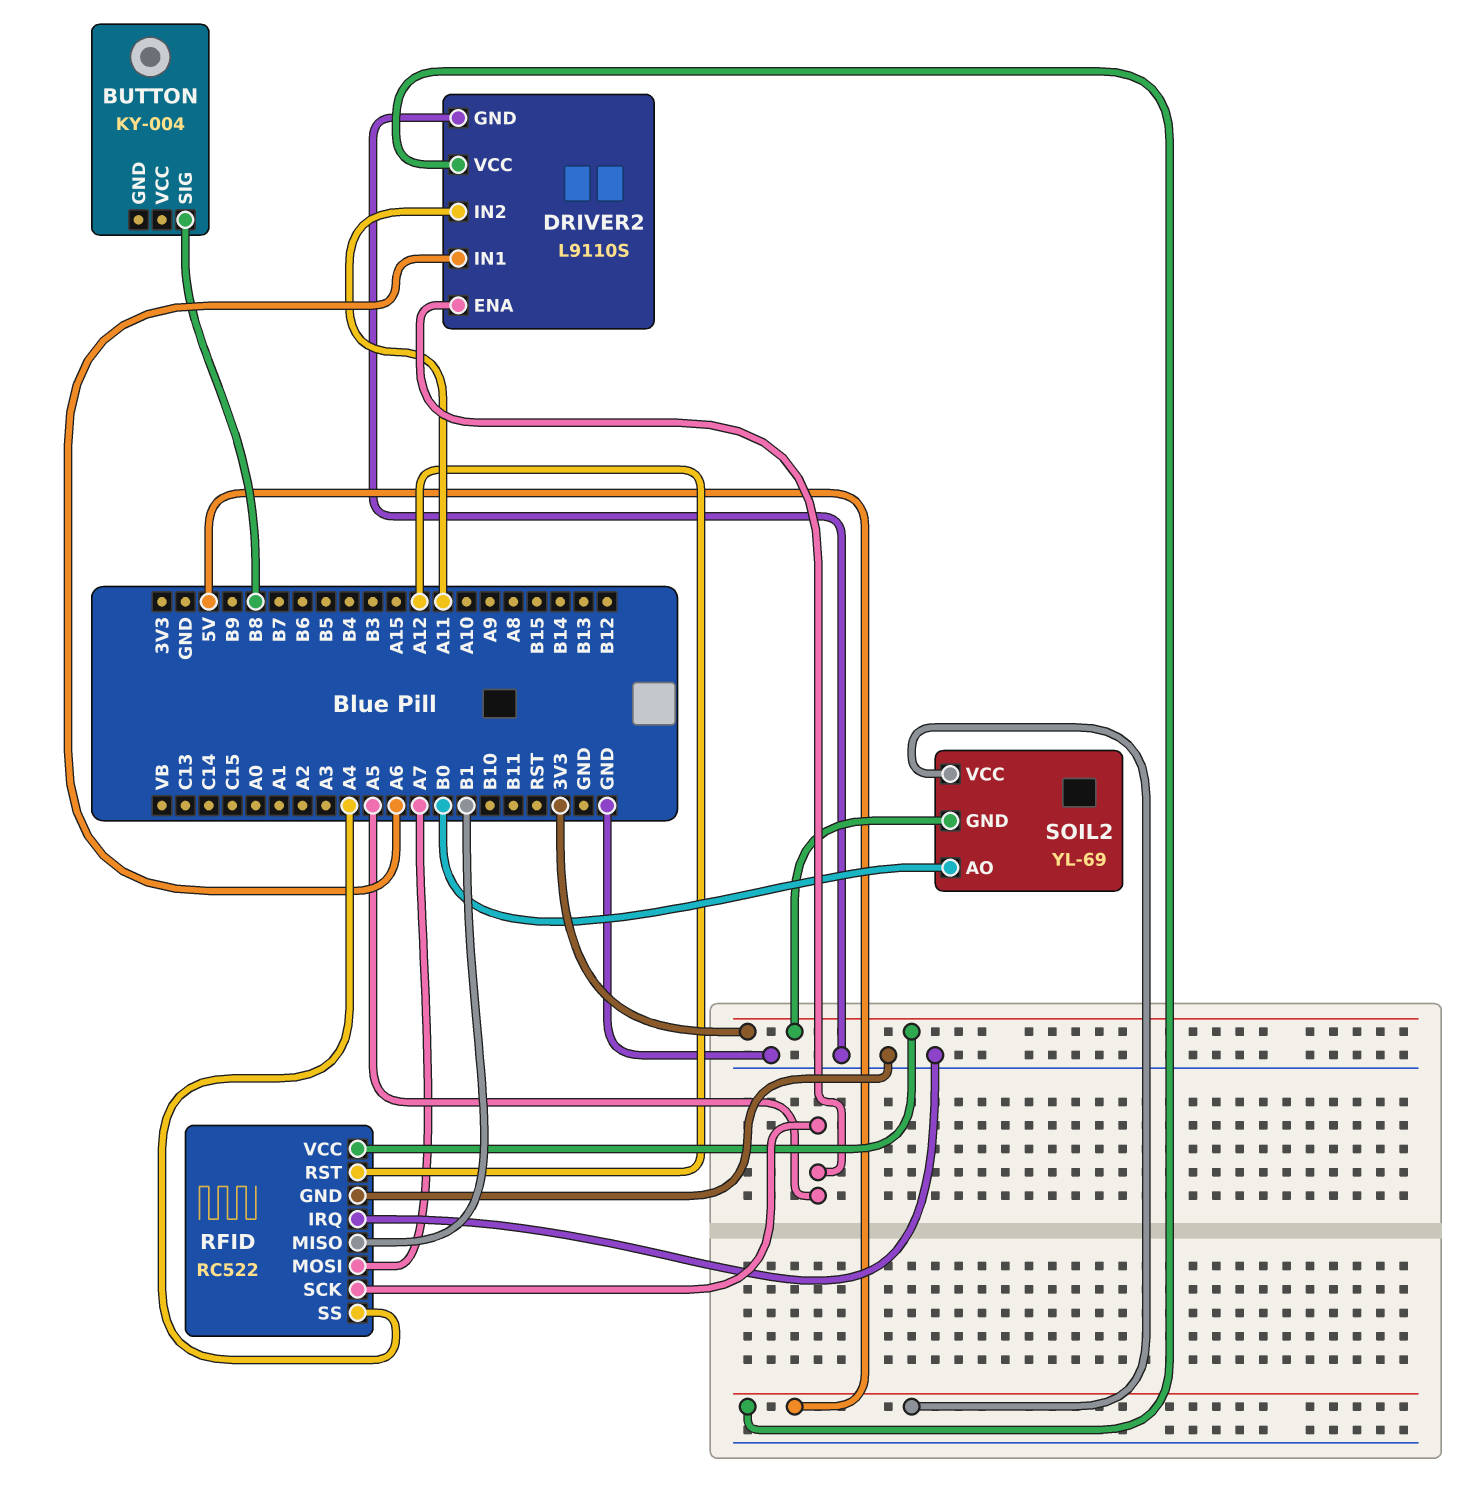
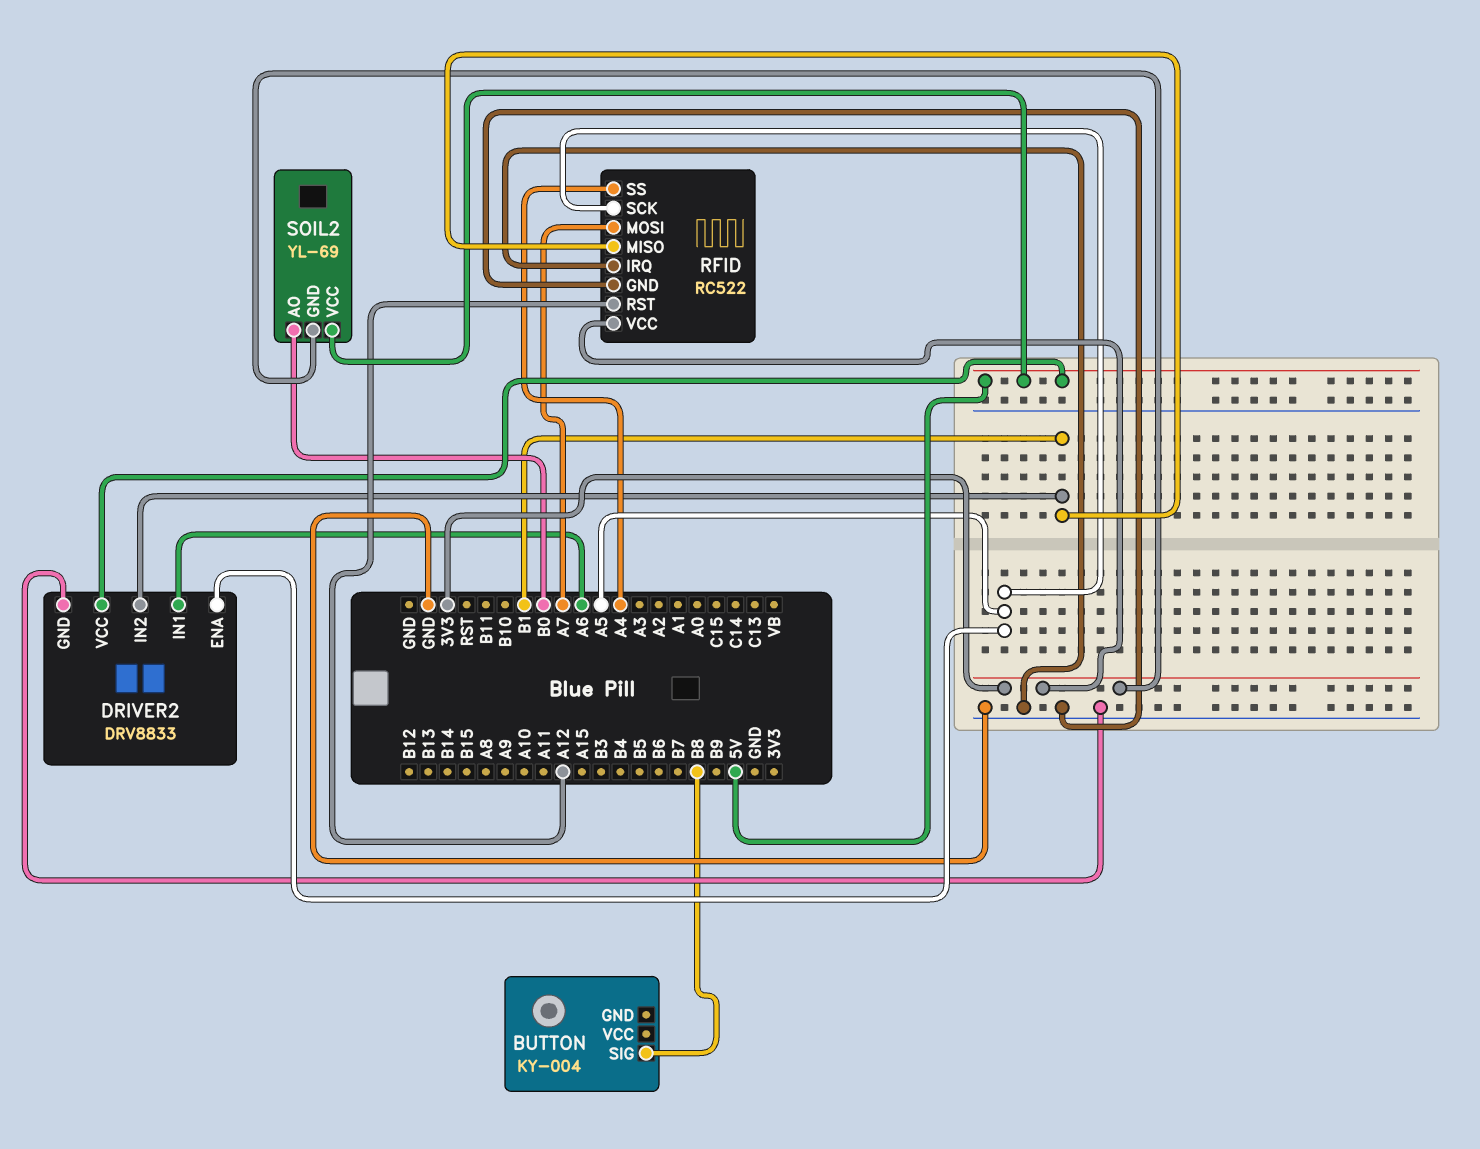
DRIVER2: L9110S -> DRV8833
DRIVER2 pin IN2: A11 -> B1

